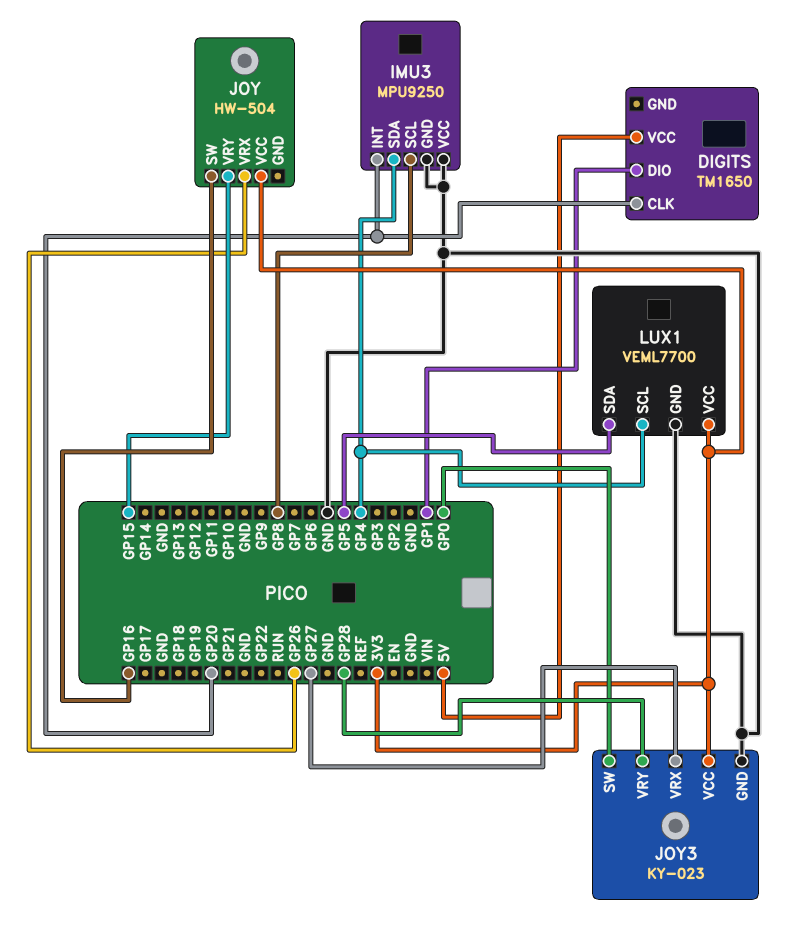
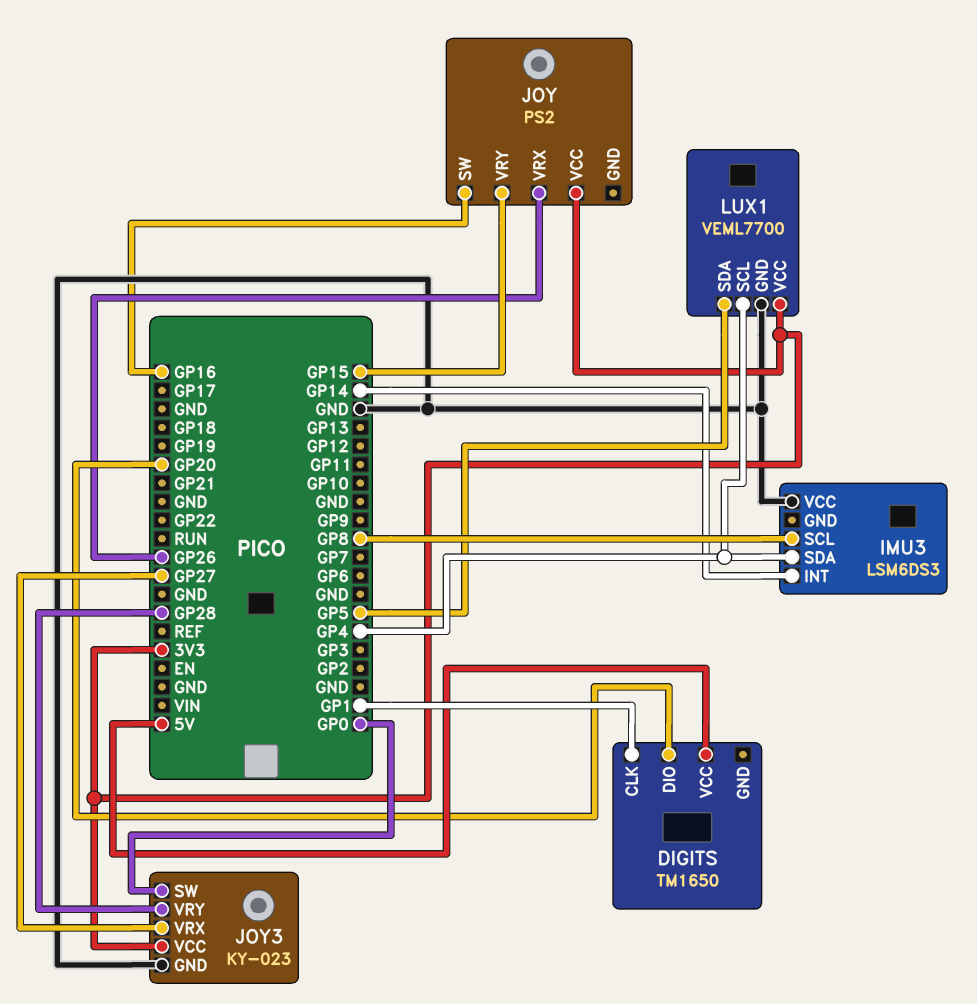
DIGITS pin CLK: GP20 -> GP1
DIGITS pin DIO: GP1 -> GP20
IMU3: MPU9250 -> LSM6DS3
IMU3 pin GND: GND -> none
IMU3 pin INT: GP20 -> GP14
JOY: HW-504 -> PS2

